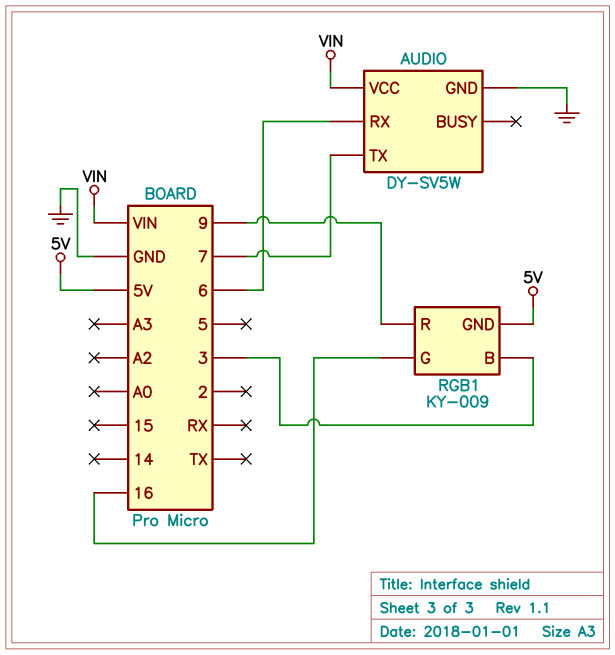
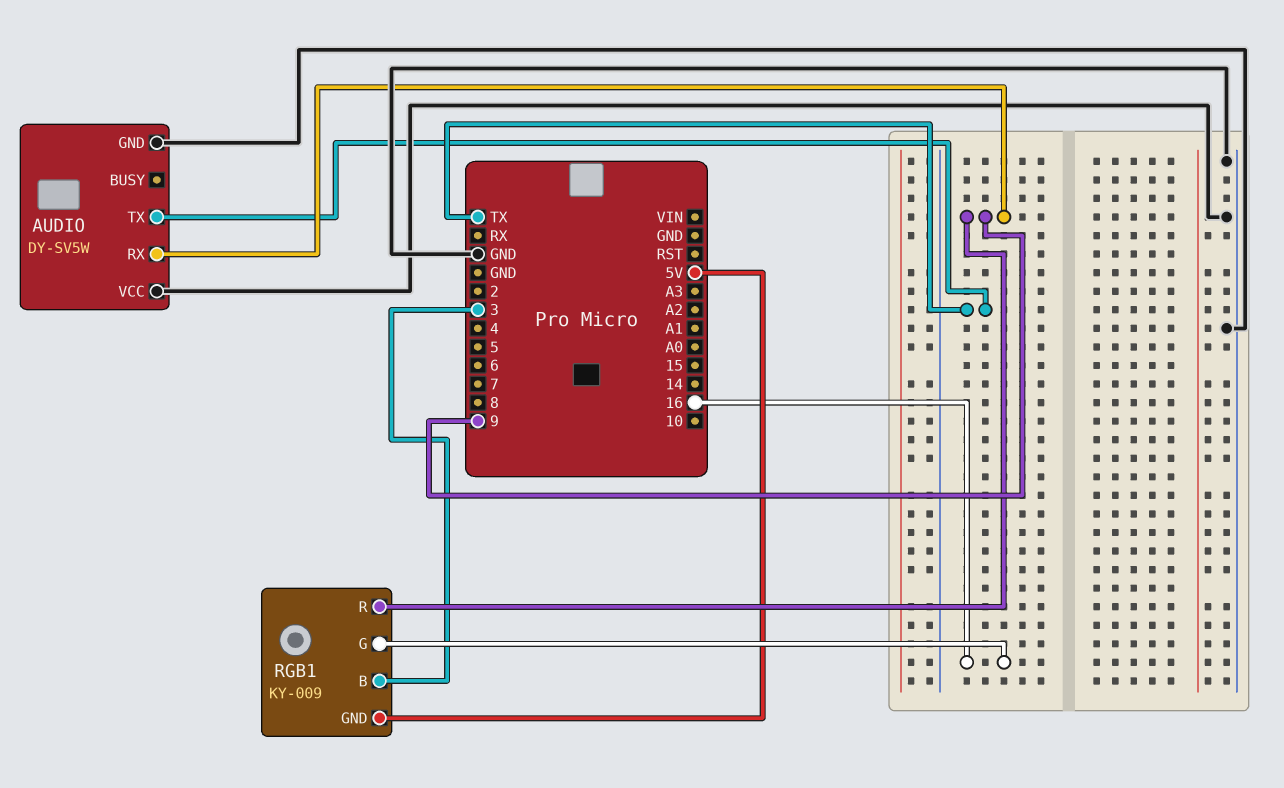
AUDIO pin RX: 6 -> 9
AUDIO pin TX: 7 -> TX
AUDIO pin VCC: VIN -> GND

